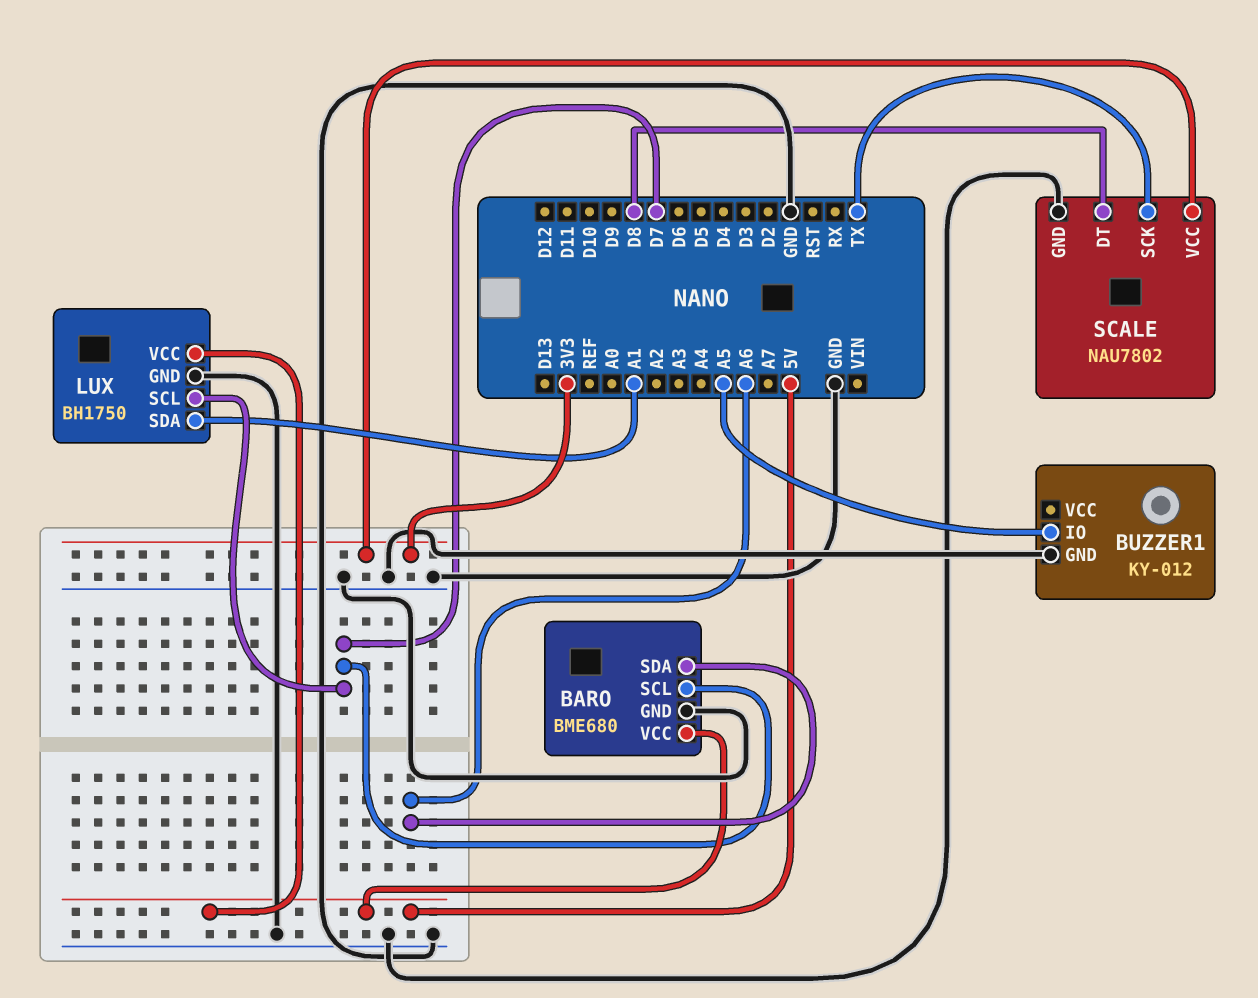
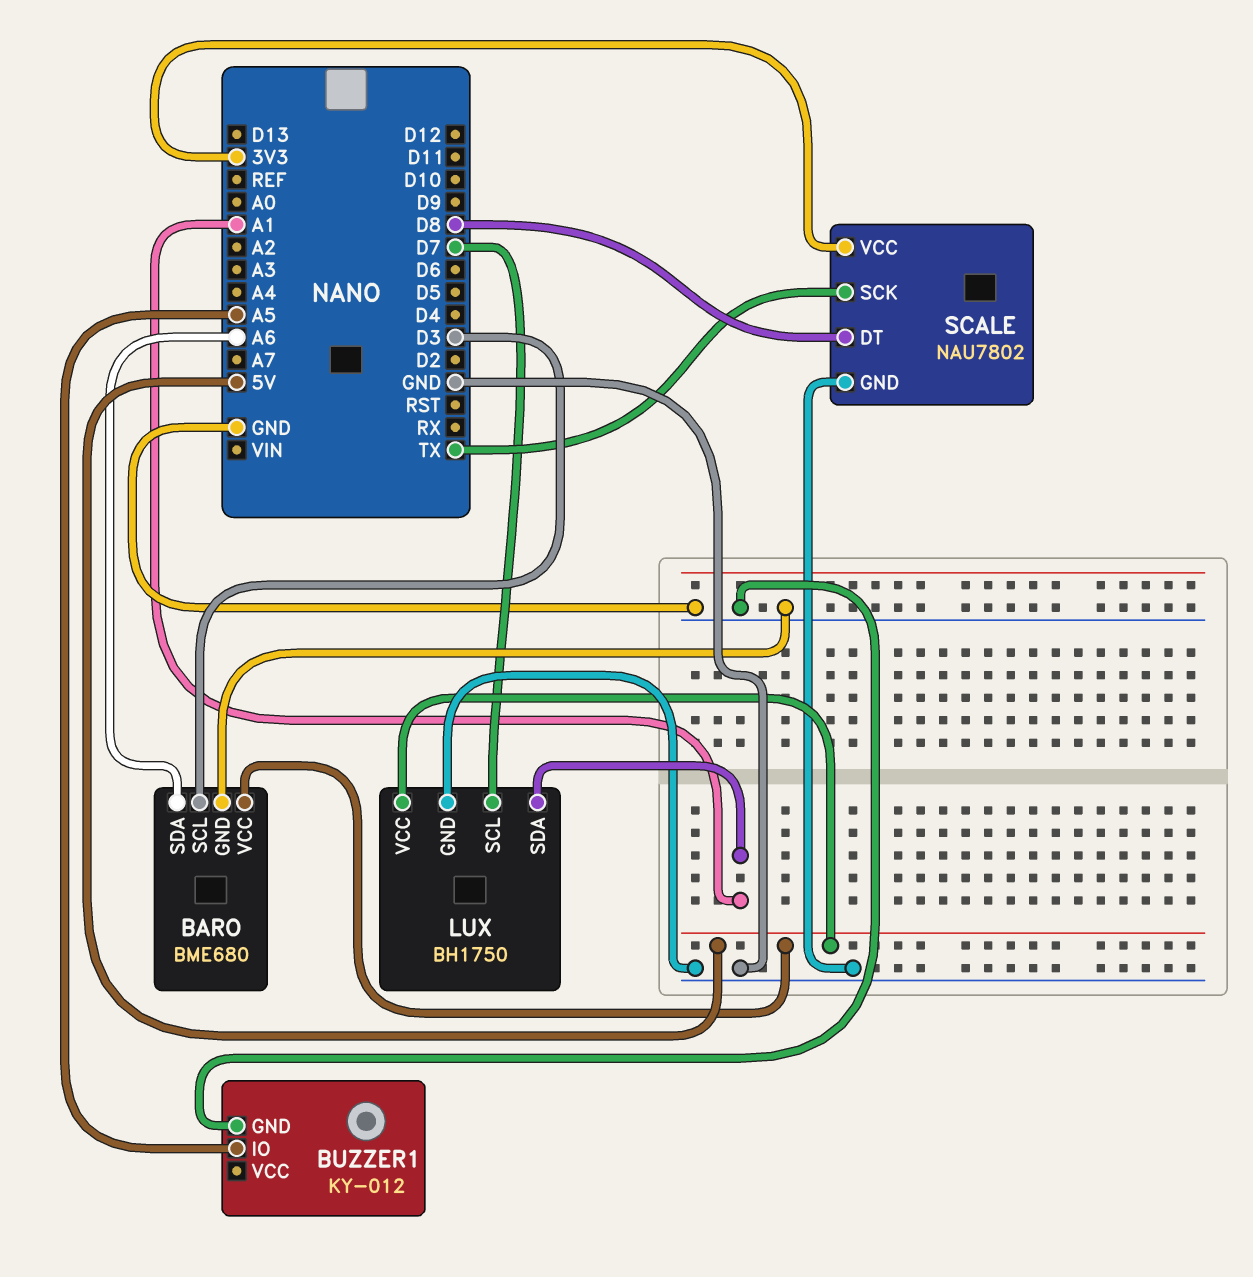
BARO pin SCL: D7 -> D3

